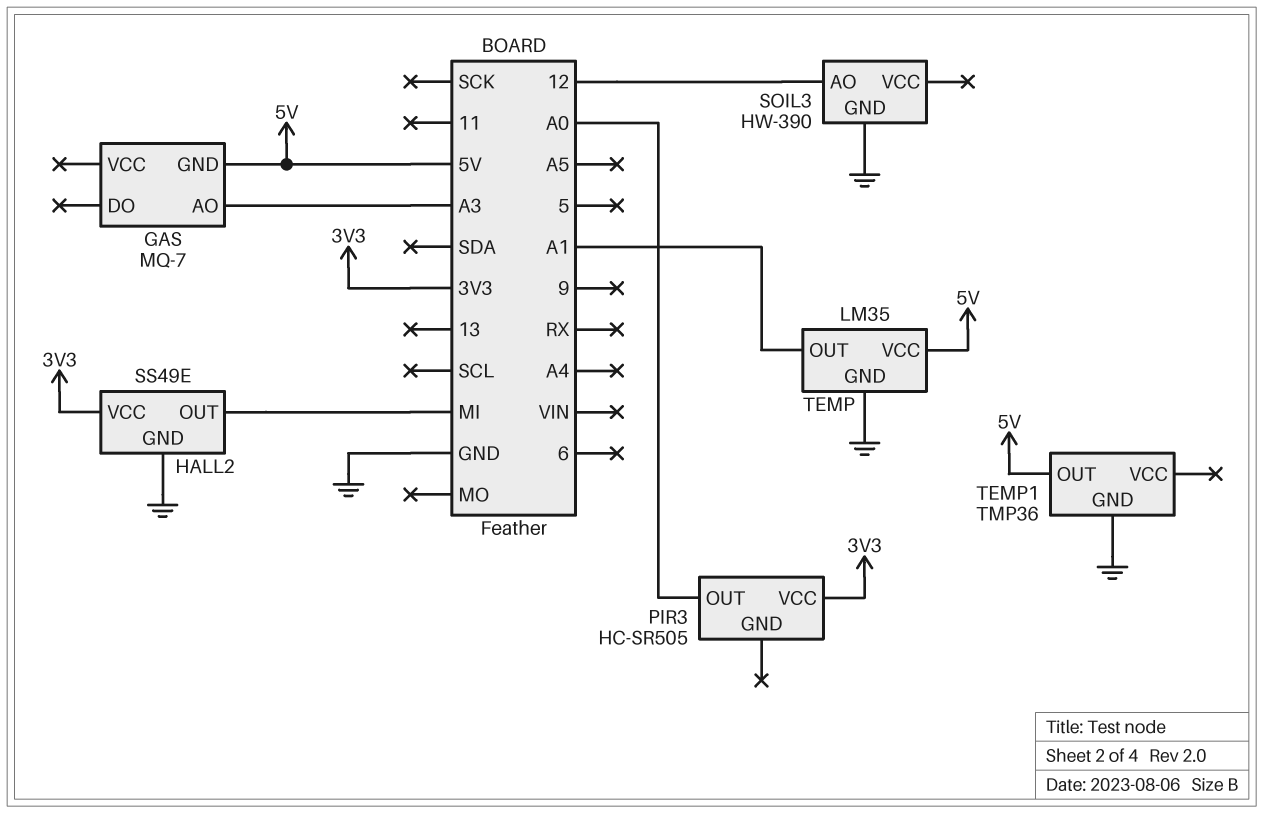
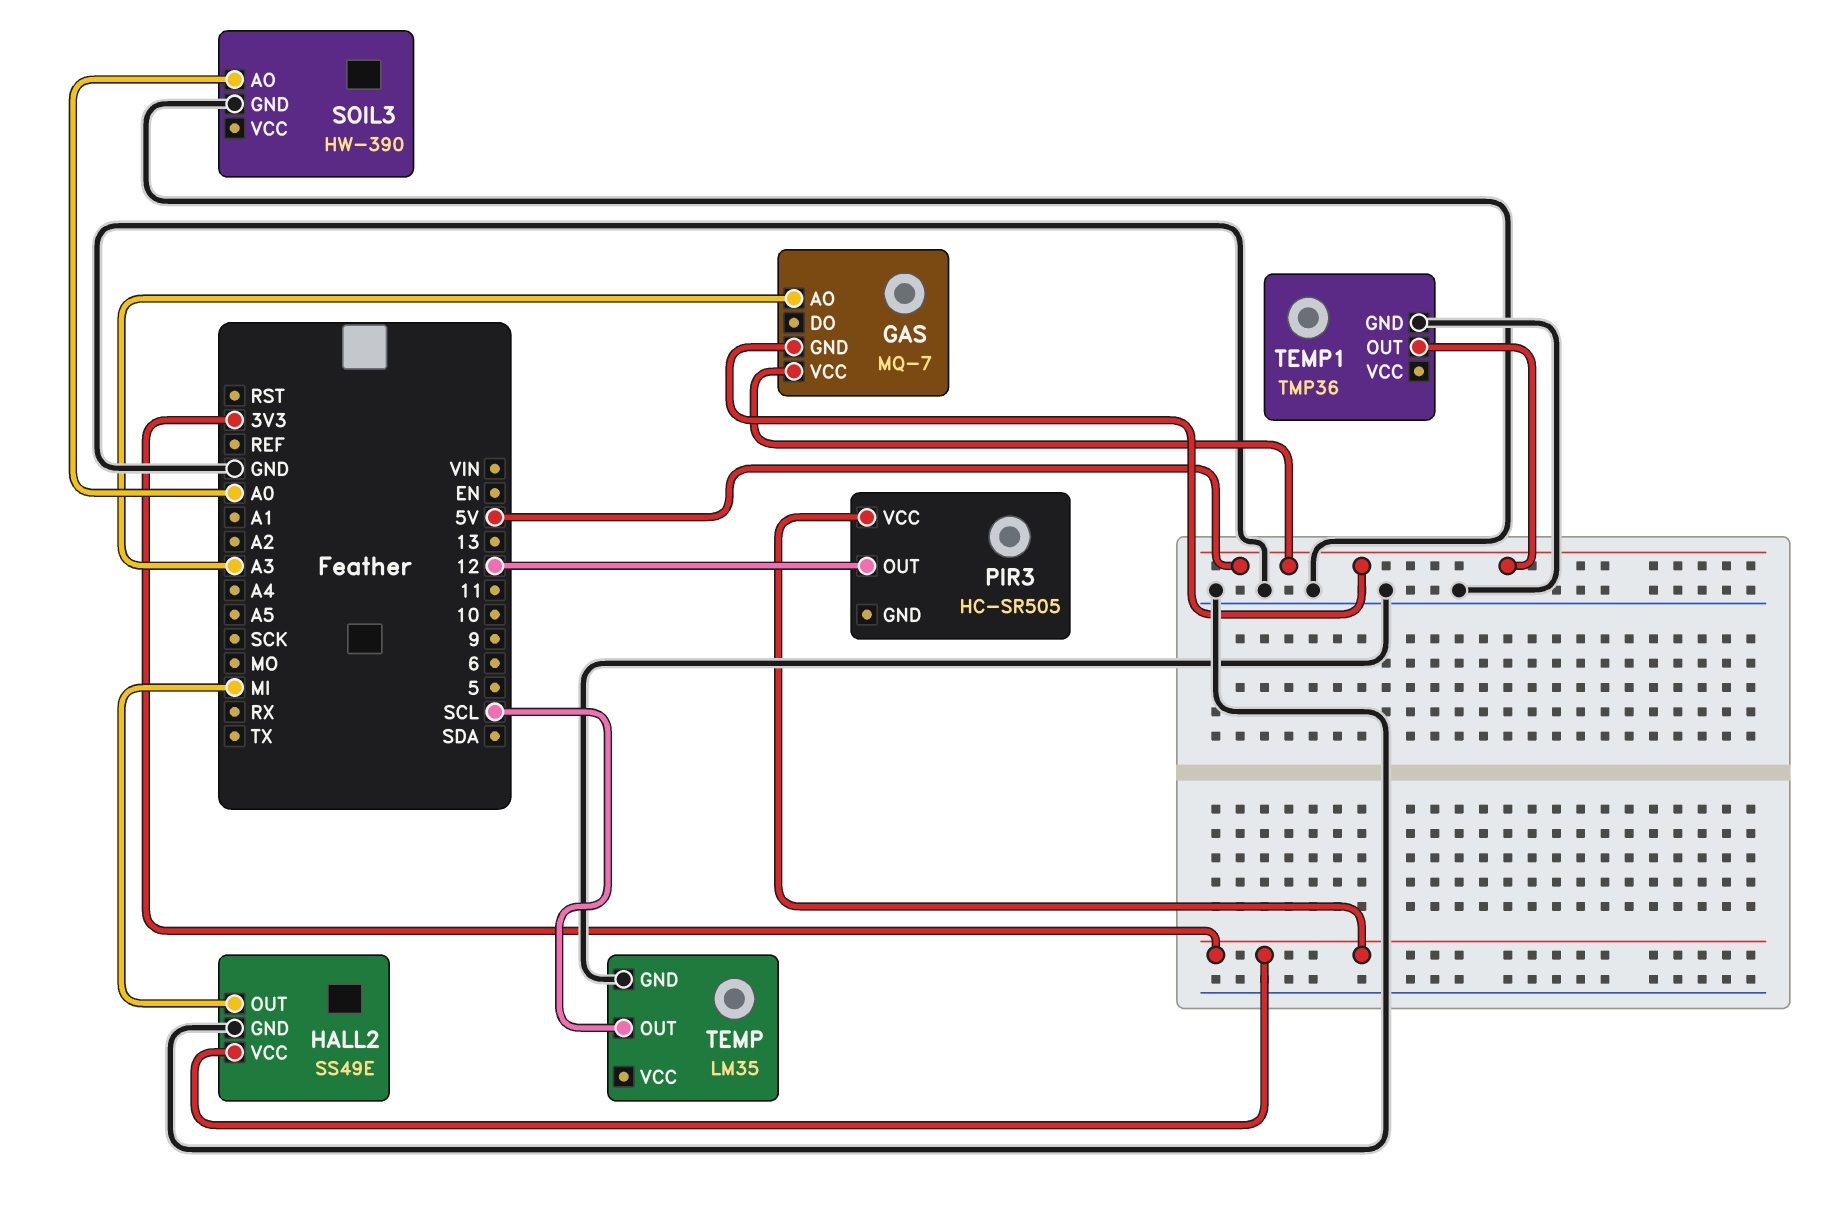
GAS pin VCC: none -> 5V
PIR3 pin OUT: A0 -> 12
SOIL3 pin AO: 12 -> A0
TEMP pin OUT: A1 -> SCL
TEMP pin VCC: 5V -> none

